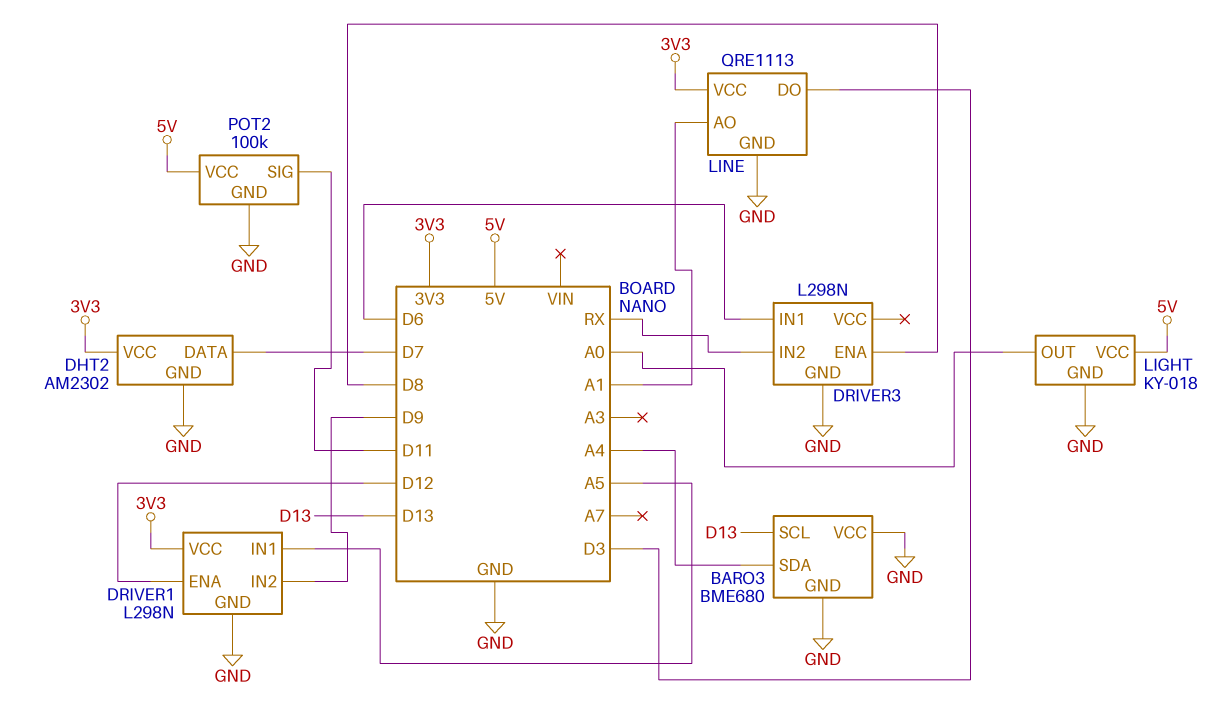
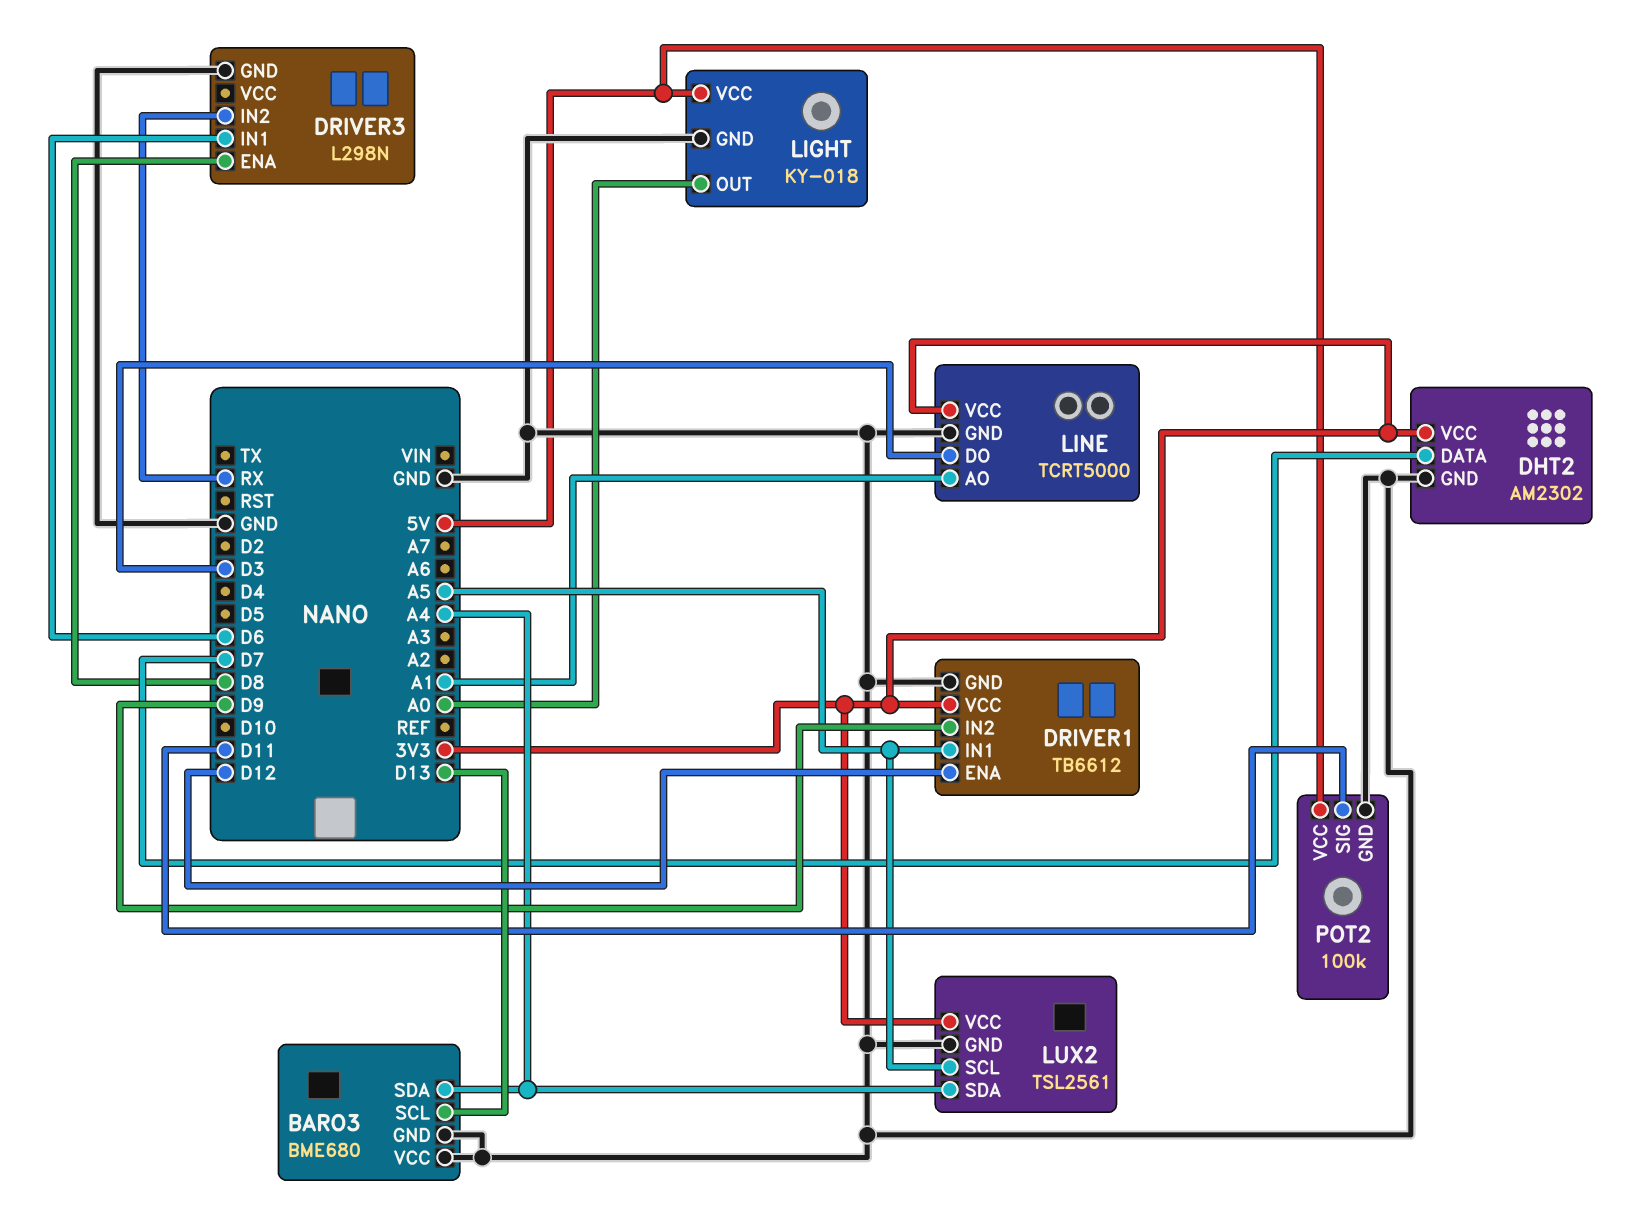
DRIVER1: L298N -> TB6612
LINE: QRE1113 -> TCRT5000
LUX2: none -> TSL2561
LUX2 pin GND: none -> GND
LUX2 pin SCL: none -> A5
LUX2 pin SDA: none -> A4
LUX2 pin VCC: none -> 3V3

